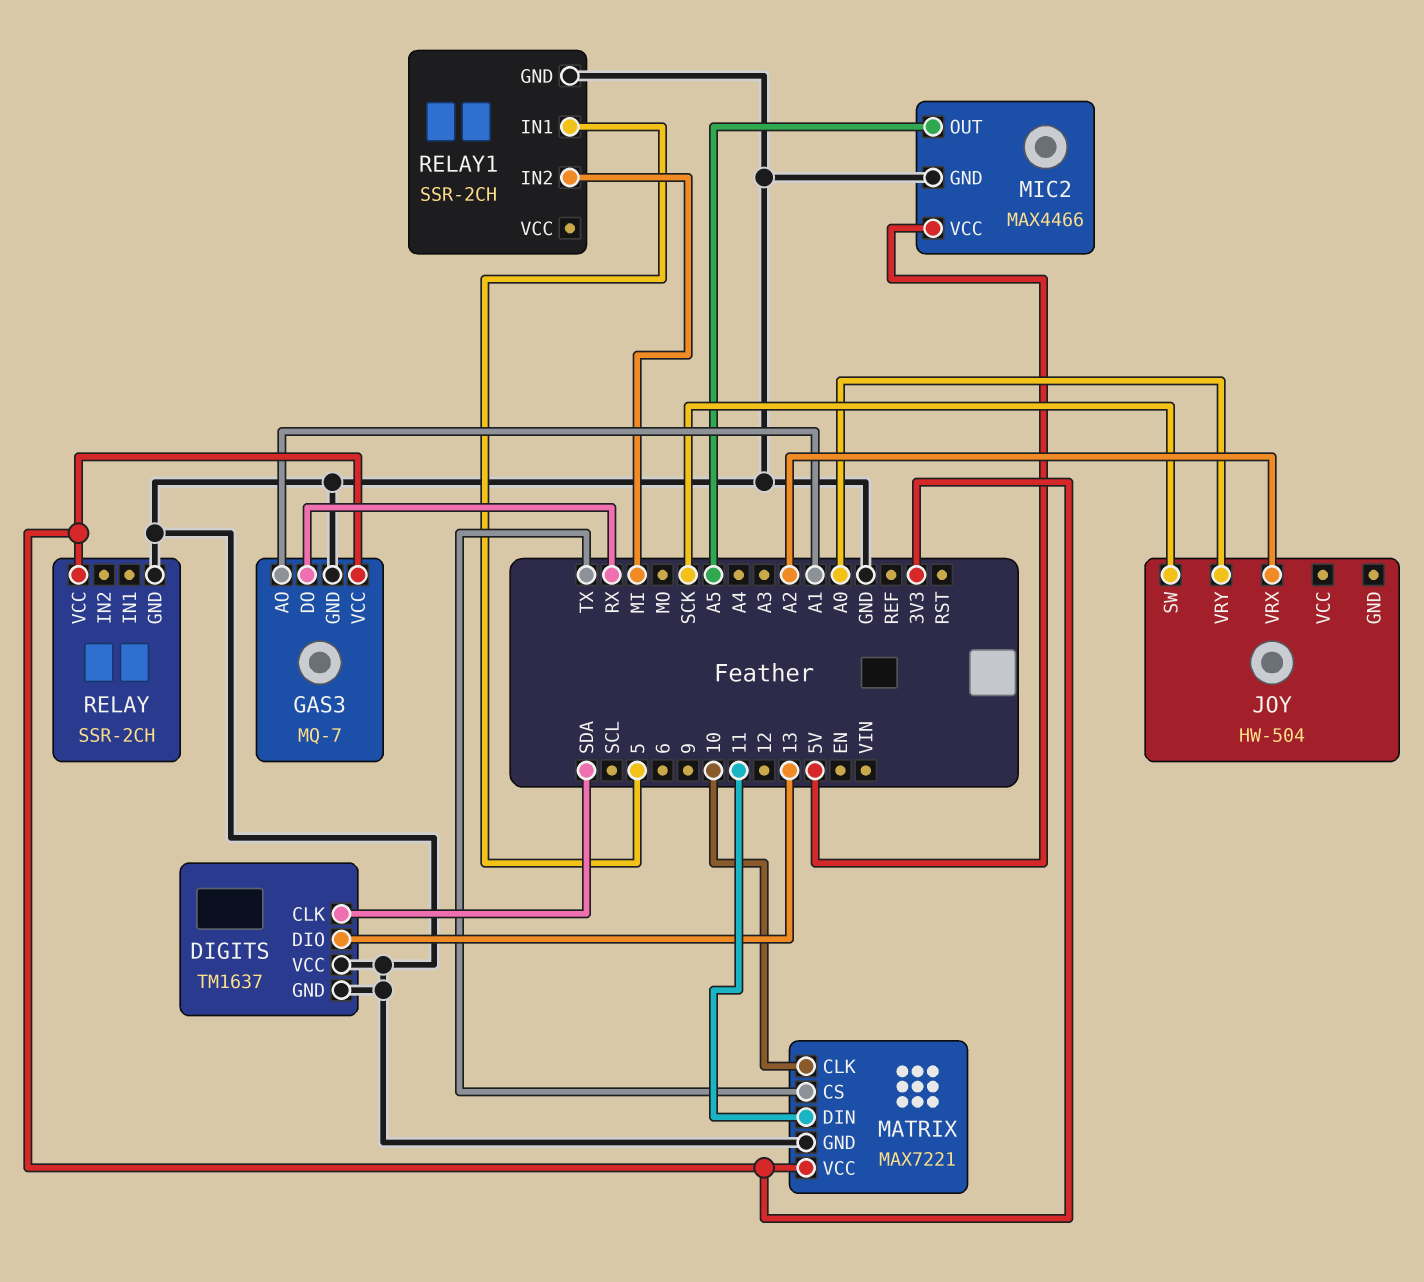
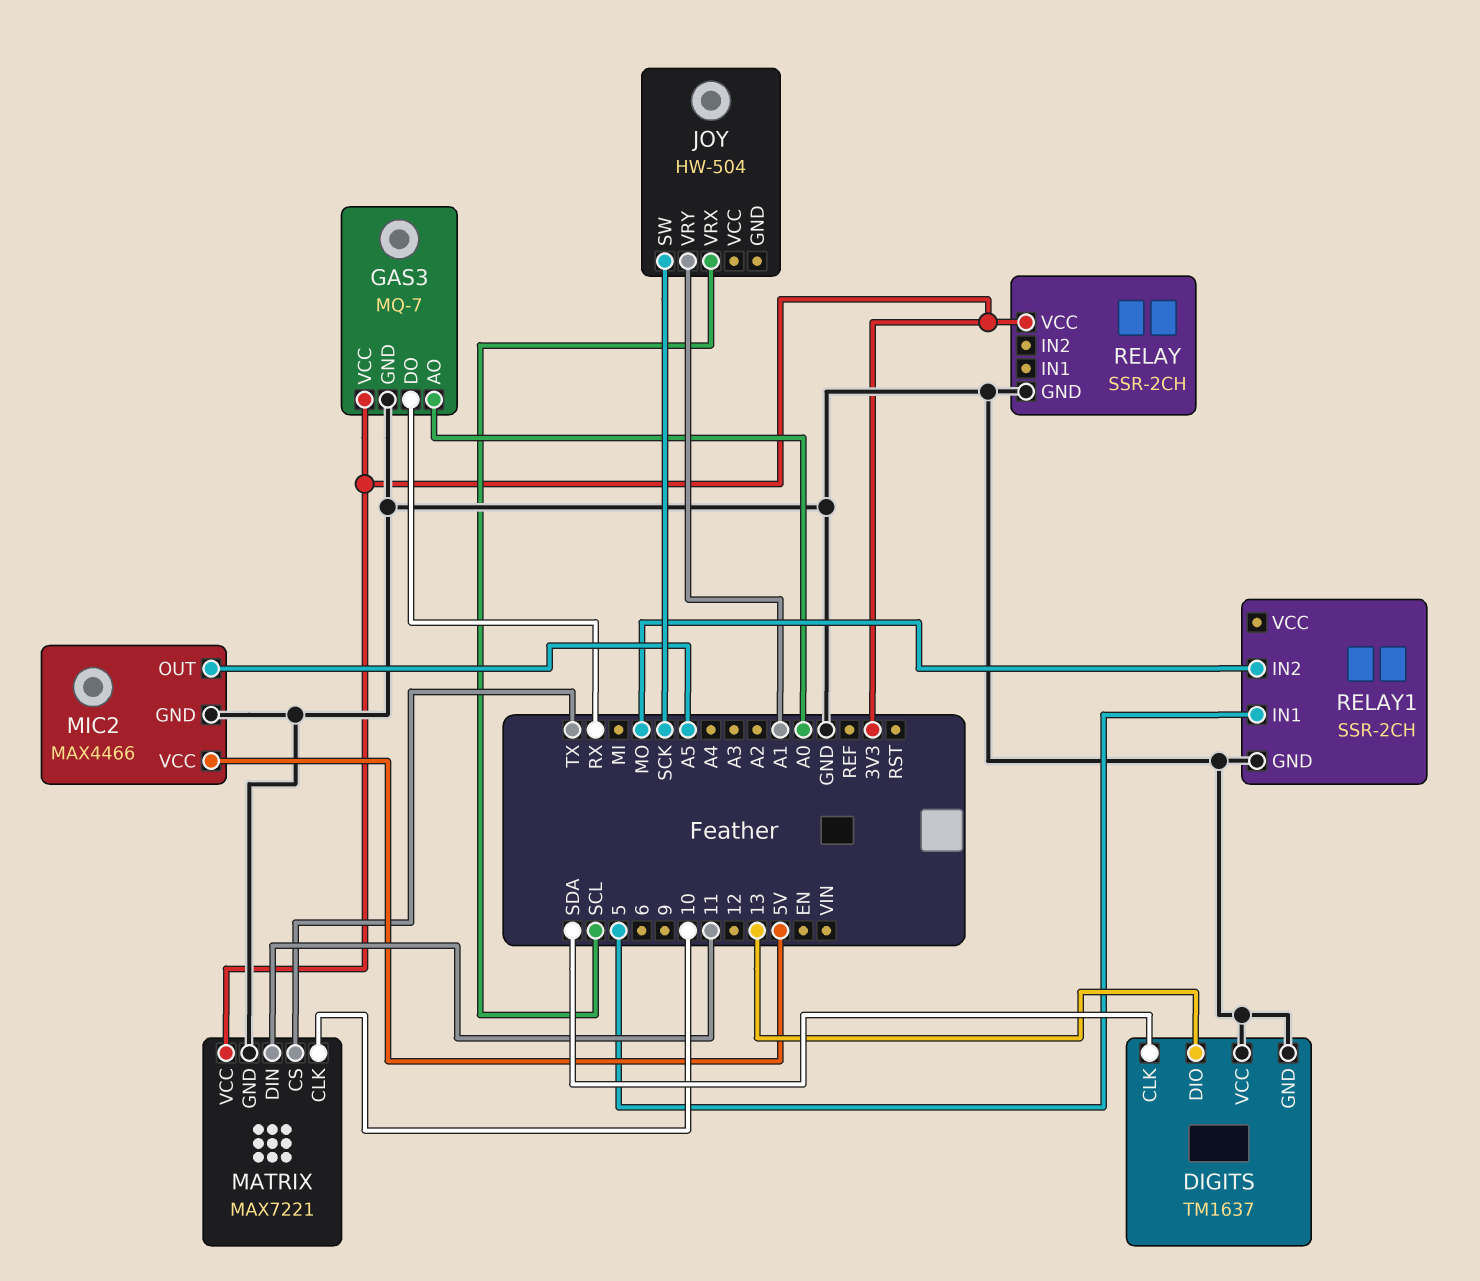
GAS3 pin AO: A1 -> A0
JOY pin VRX: A2 -> SCL
JOY pin VRY: A0 -> A1
RELAY1 pin IN2: MI -> MO

